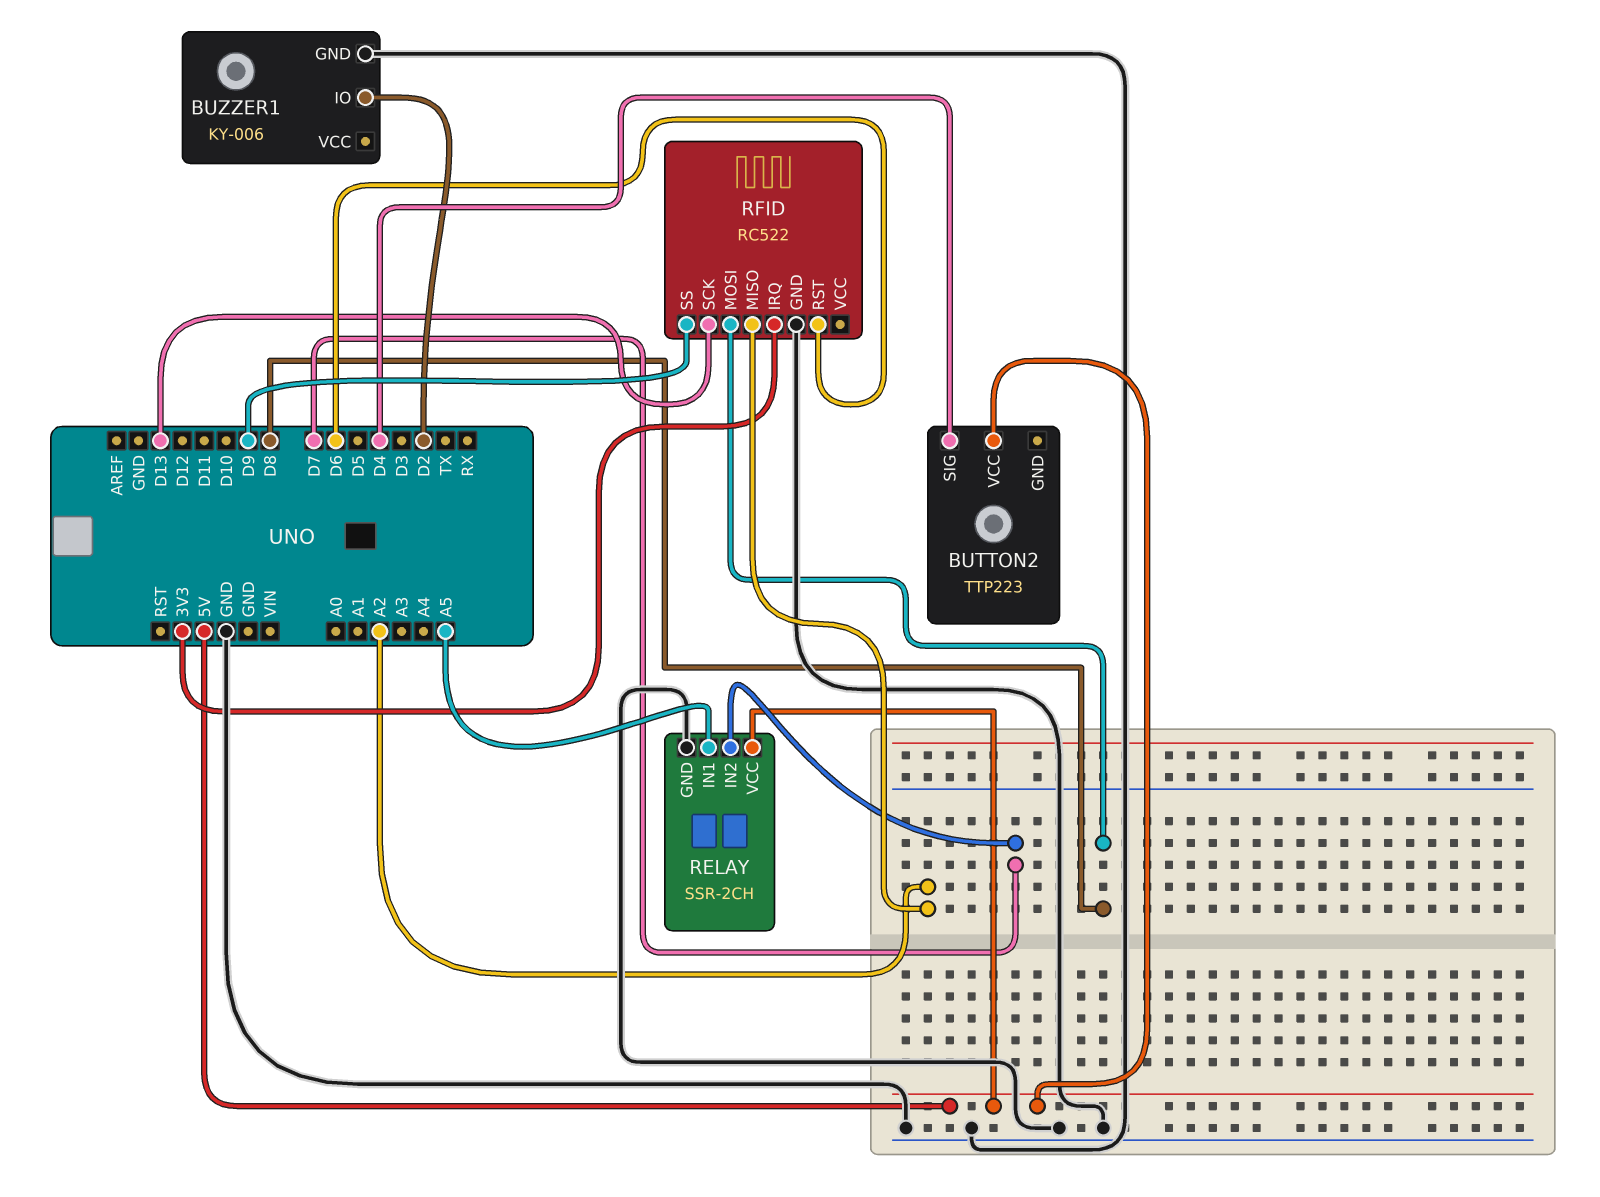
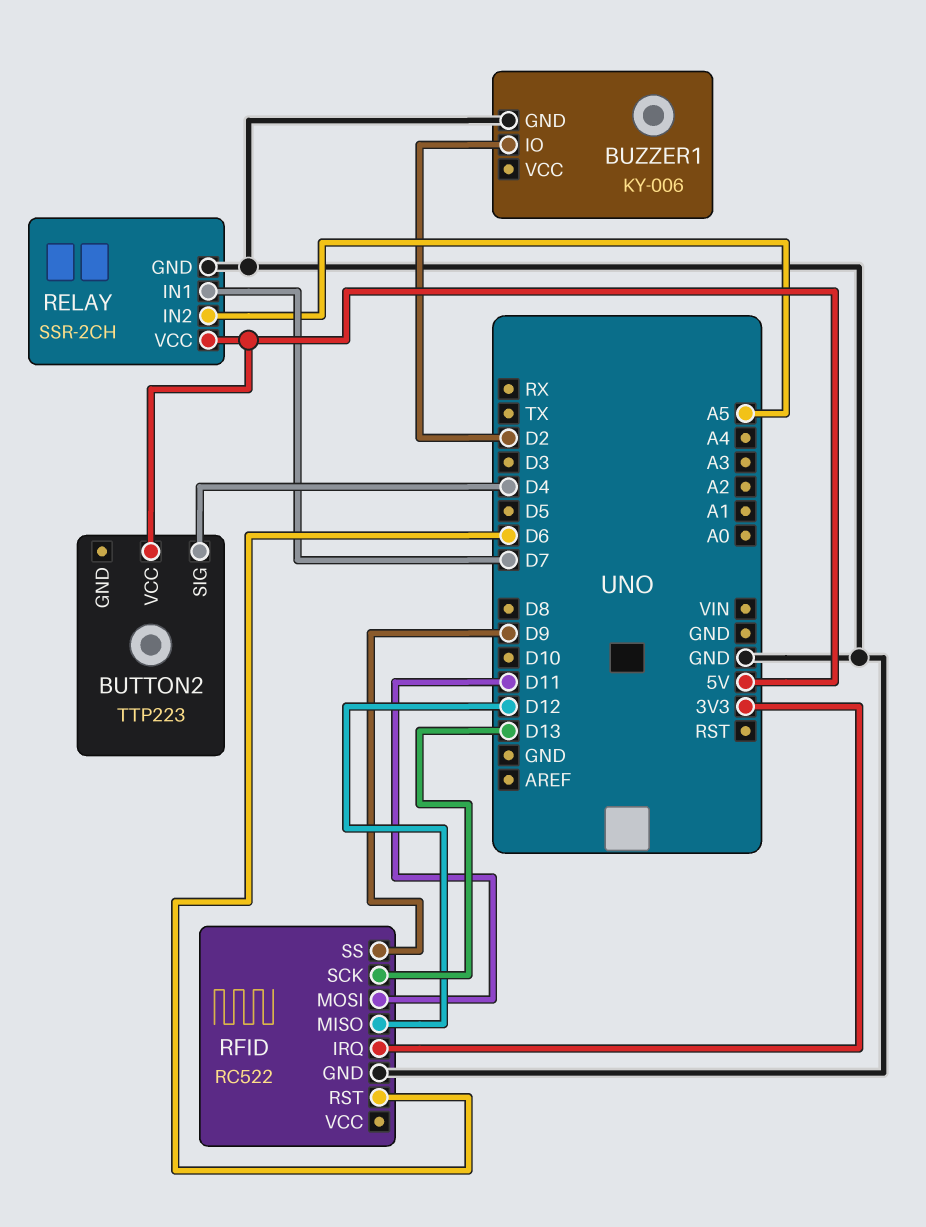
RELAY pin IN1: A5 -> D7
RELAY pin IN2: D7 -> A5
RFID pin MISO: A2 -> D12
RFID pin MOSI: D8 -> D11

